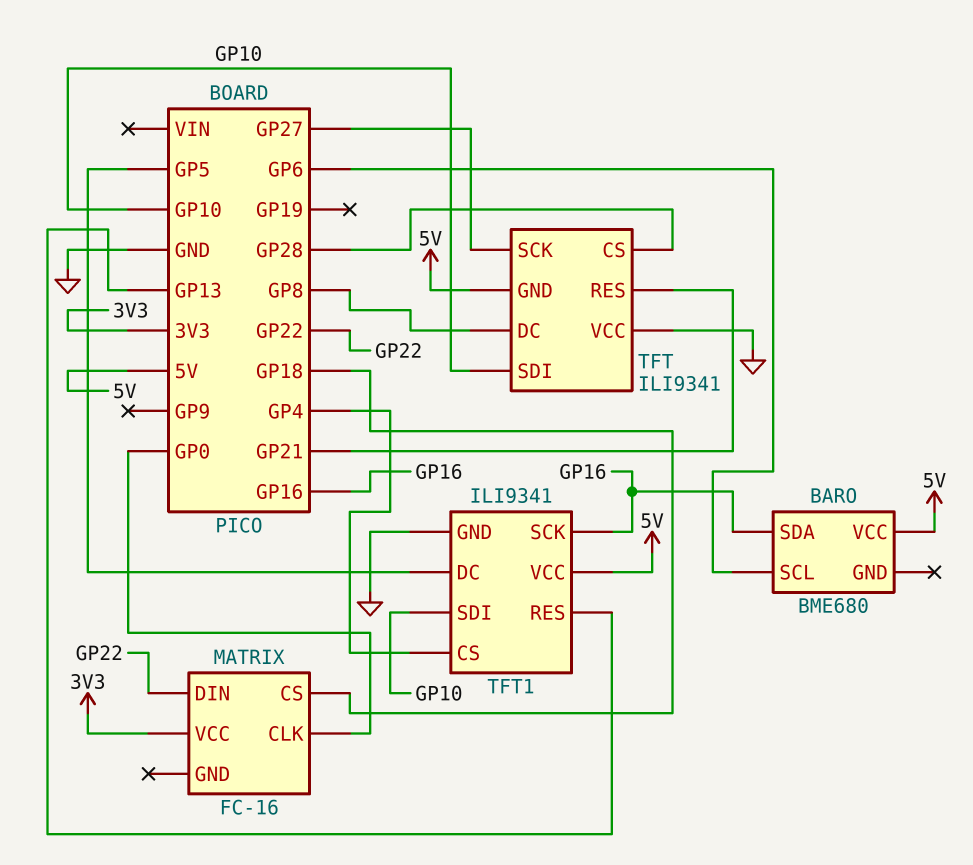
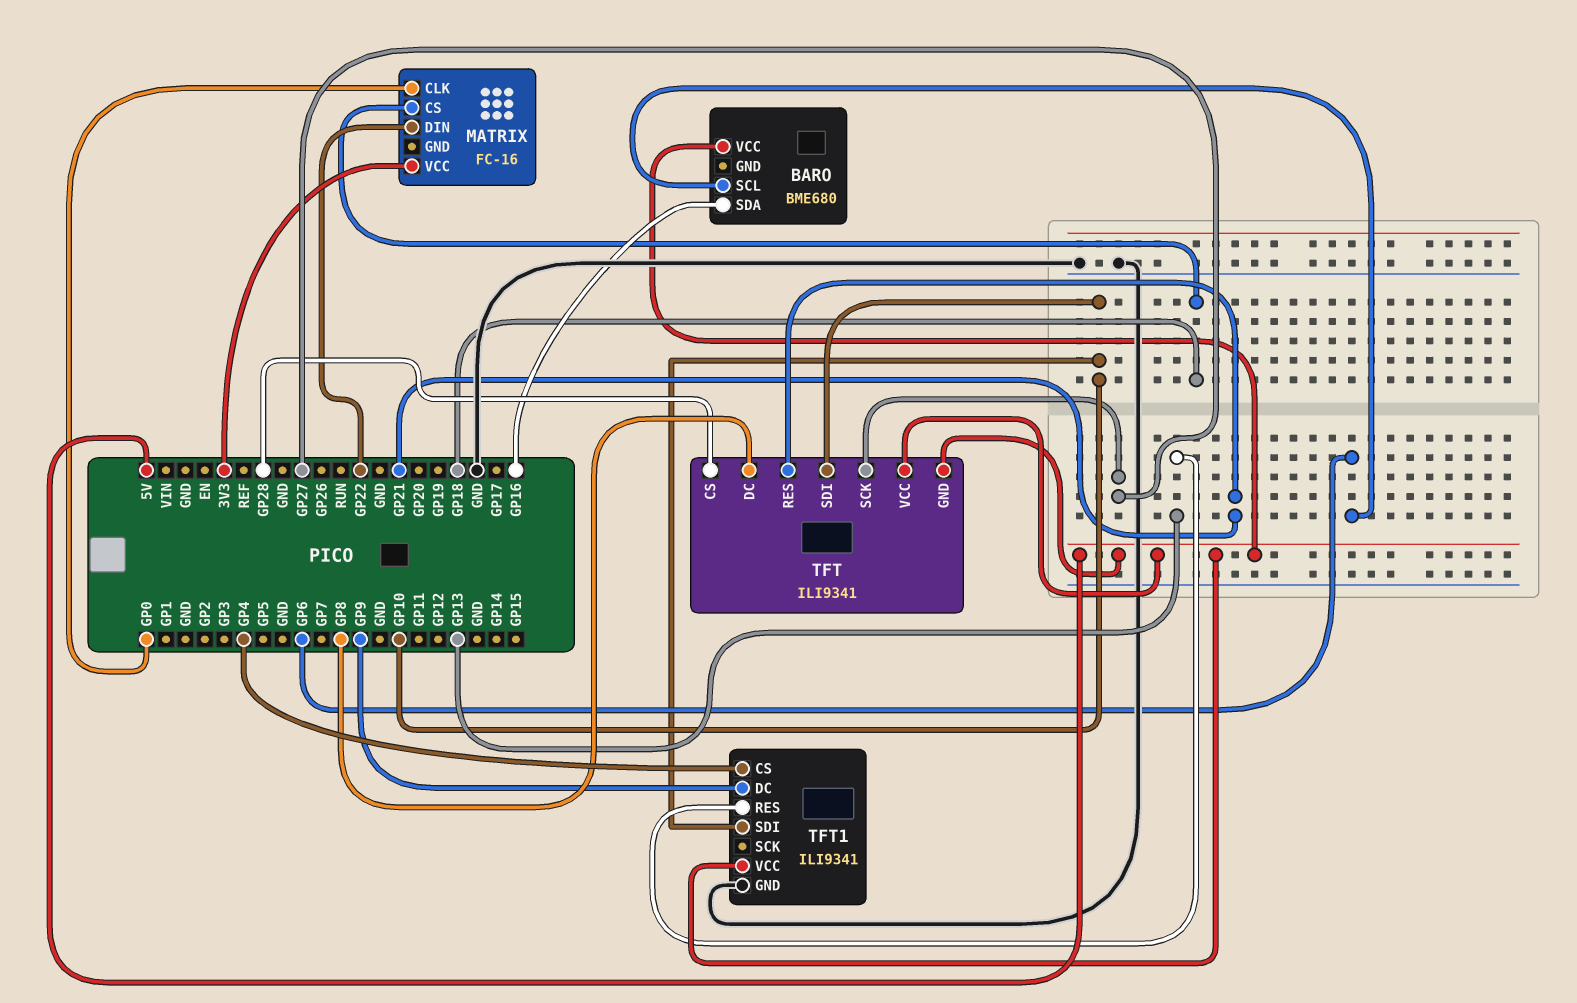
TFT pin VCC: GND -> 5V
TFT1 pin DC: GP5 -> GP9
TFT1 pin SCK: GP16 -> none

